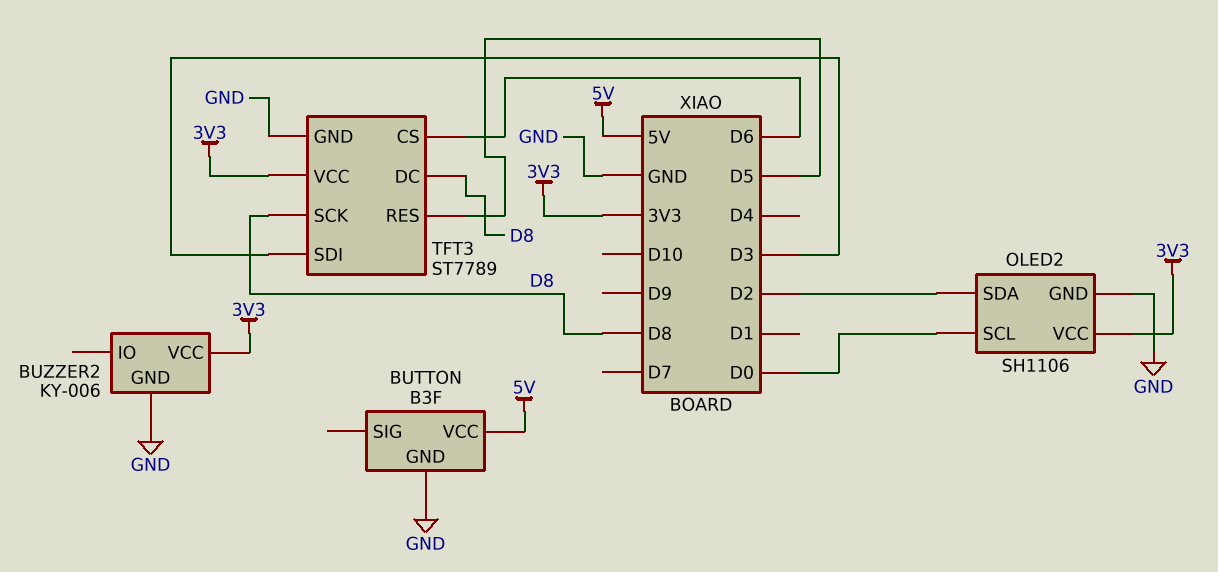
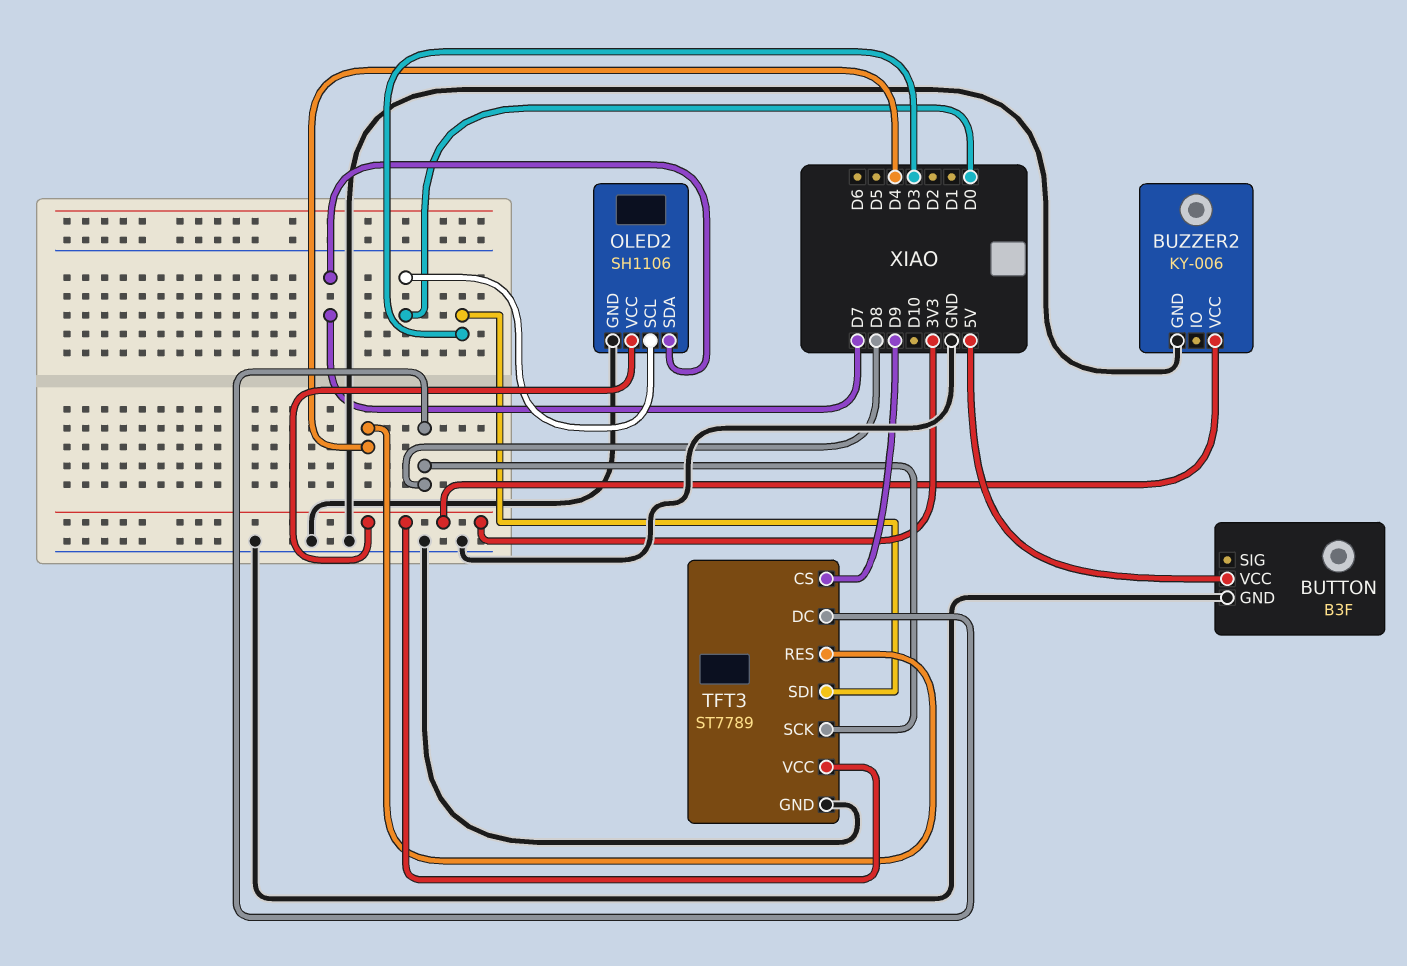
OLED2 pin SDA: D2 -> D7
TFT3 pin CS: D6 -> D9
TFT3 pin RES: D5 -> D4

